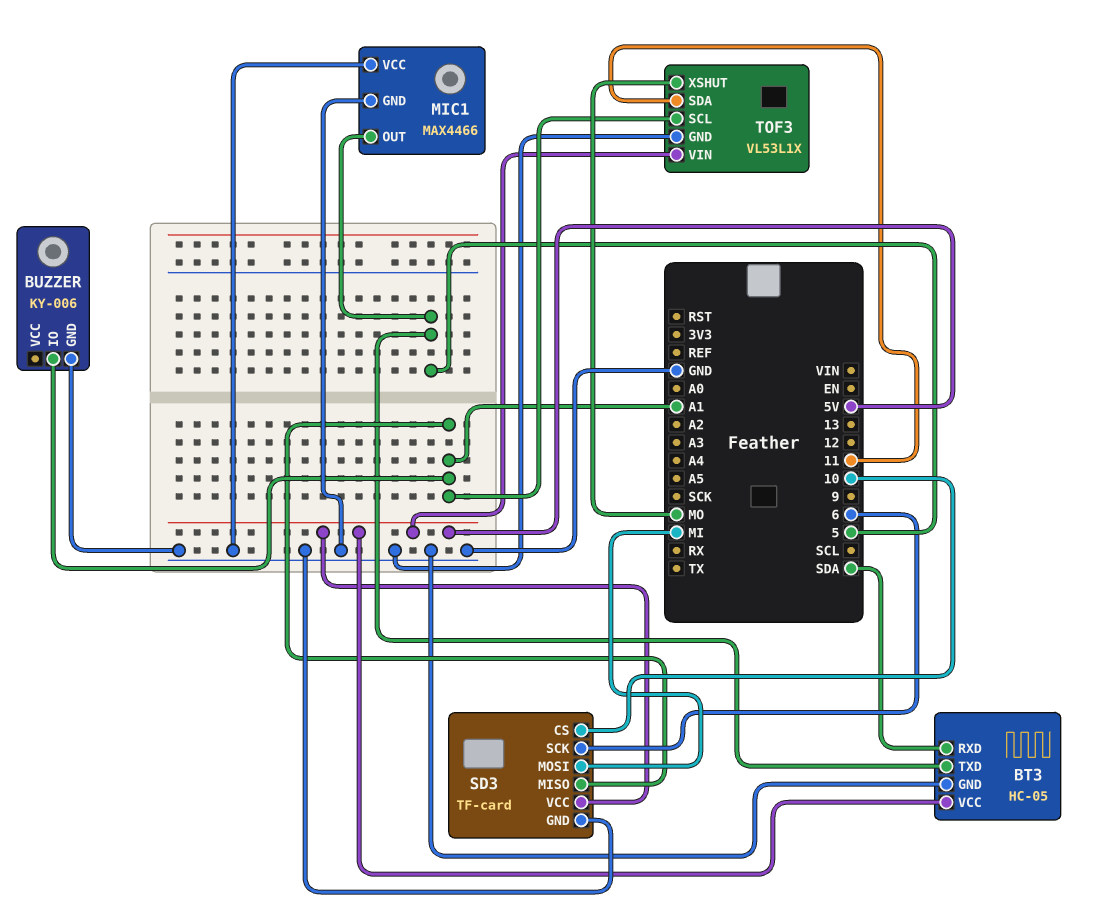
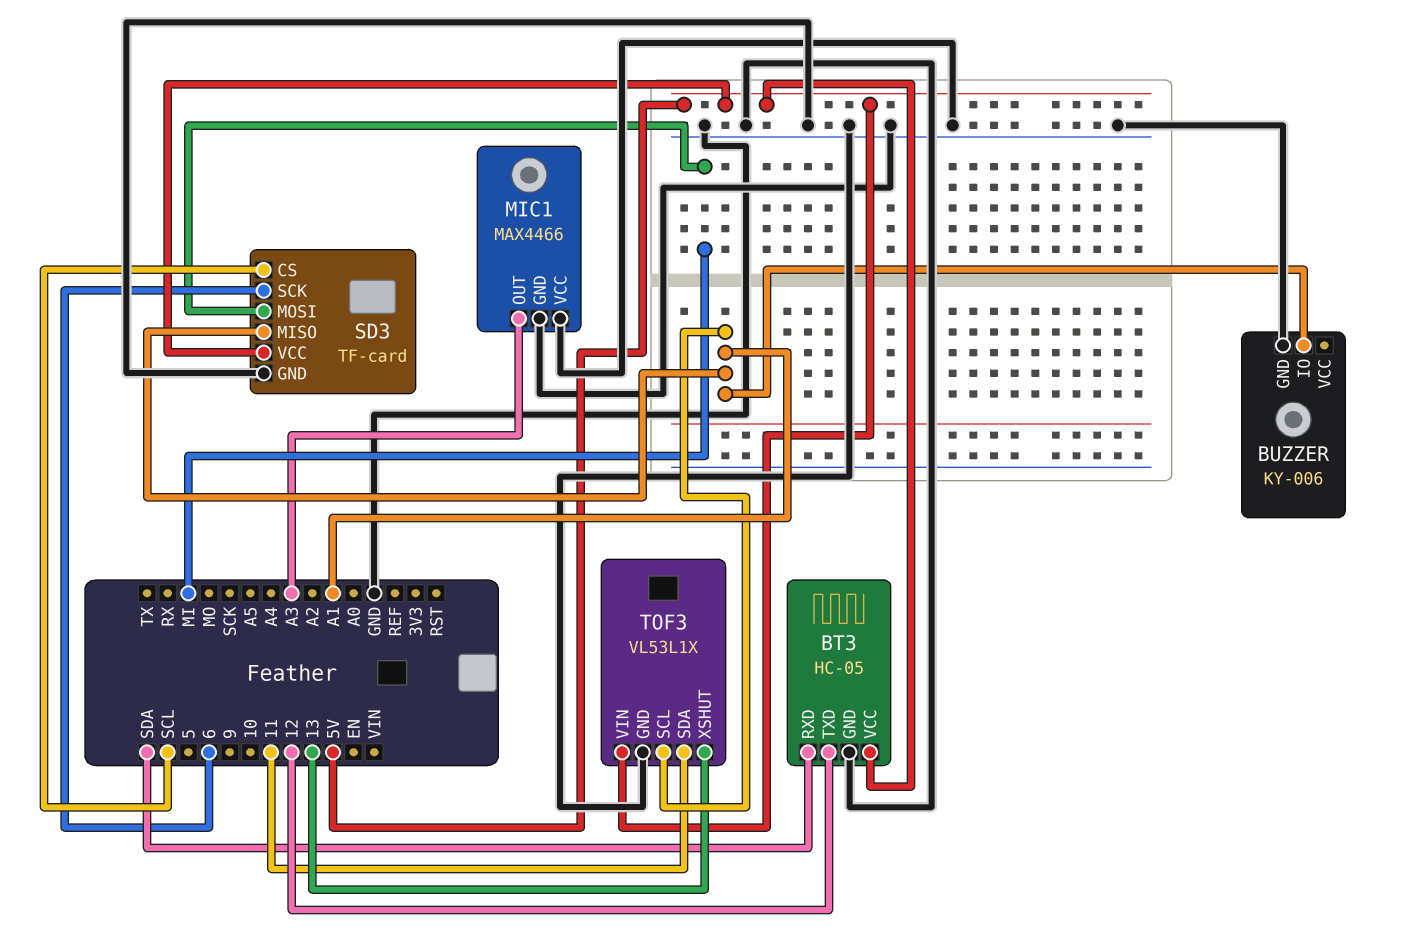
BT3 pin TXD: 5 -> 12
MIC1 pin OUT: 5 -> A3
SD3 pin CS: 10 -> SCL
TOF3 pin XSHUT: MO -> 13

